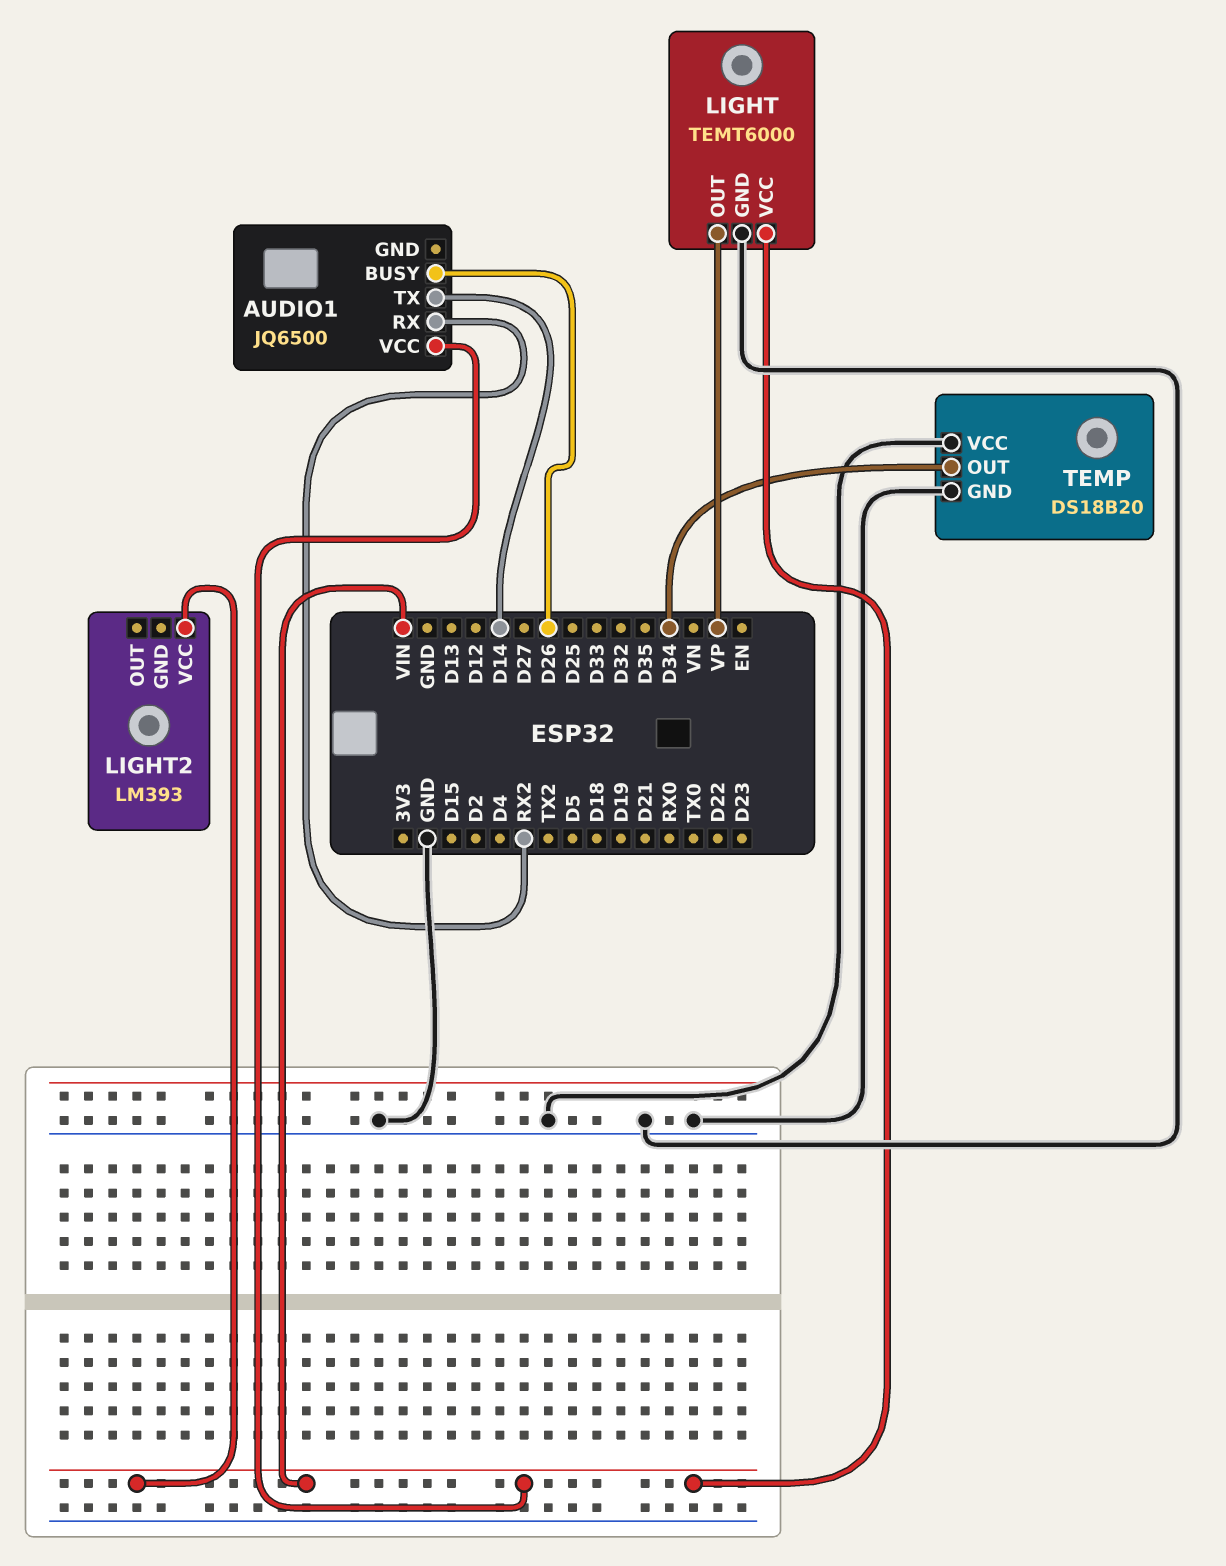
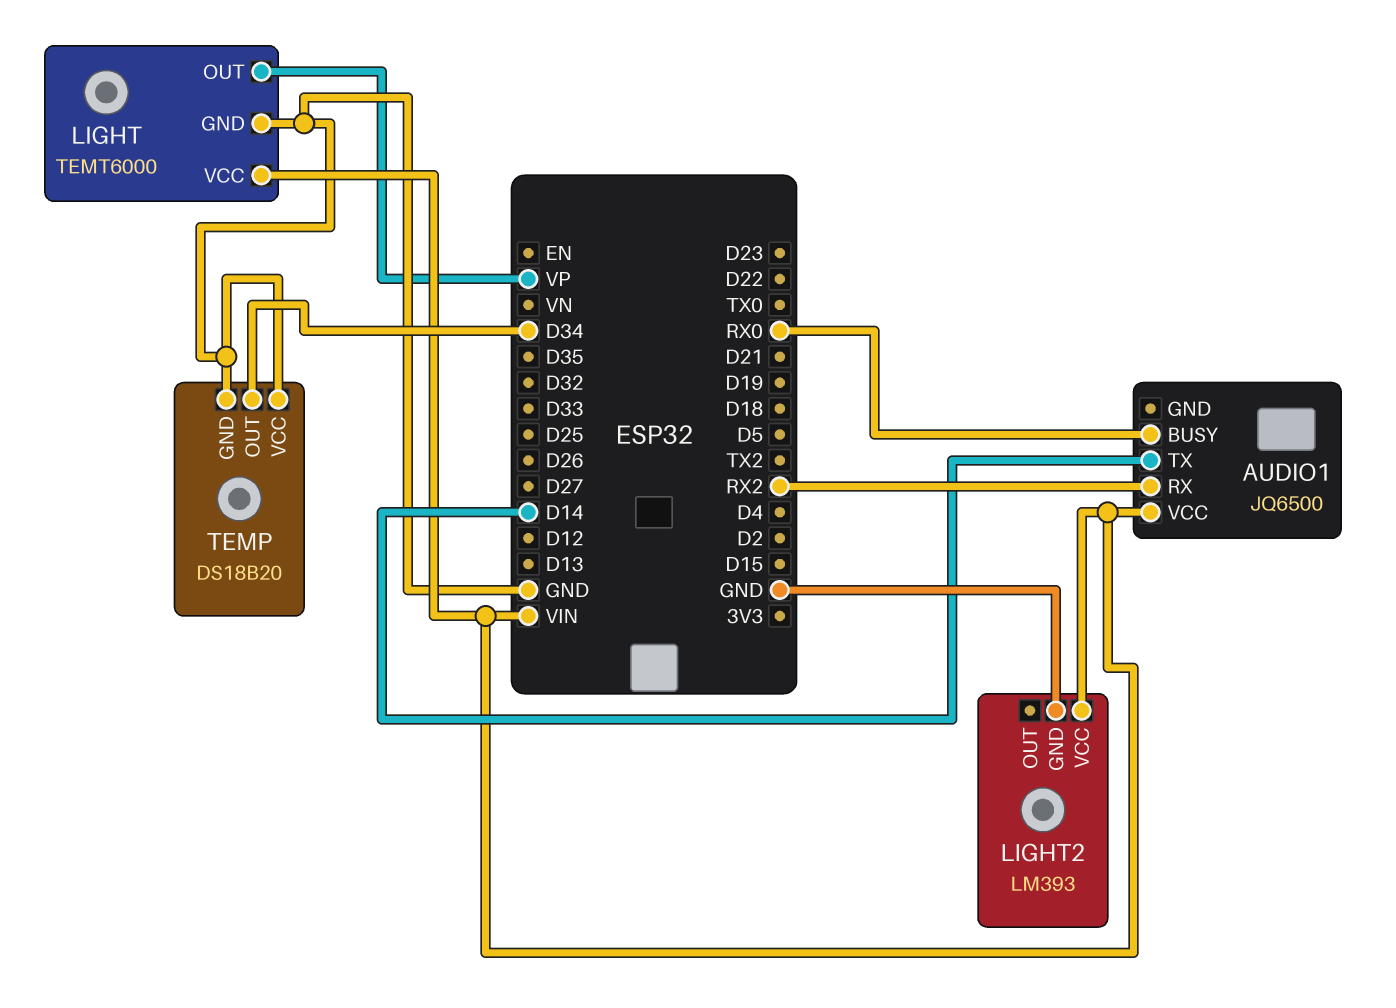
AUDIO1 pin BUSY: D26 -> RX0
LIGHT2 pin GND: none -> GND

